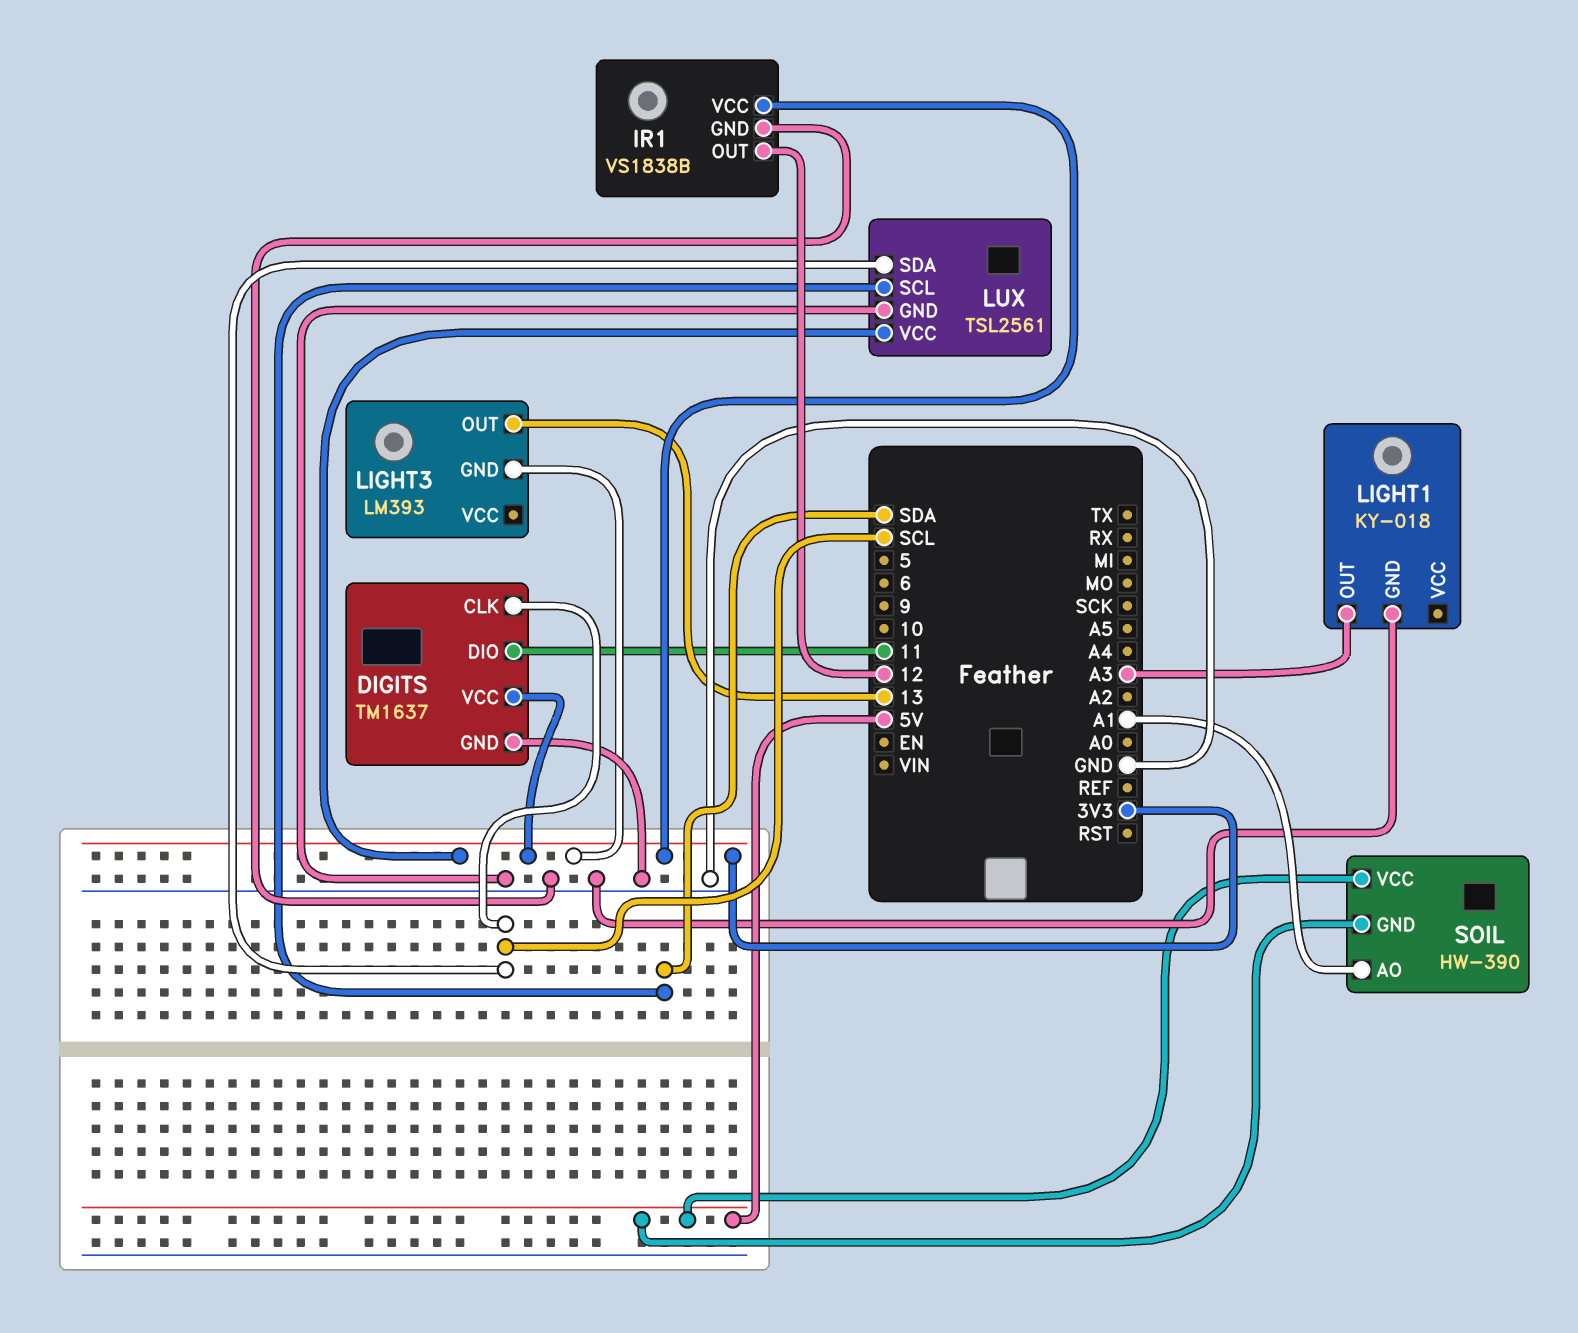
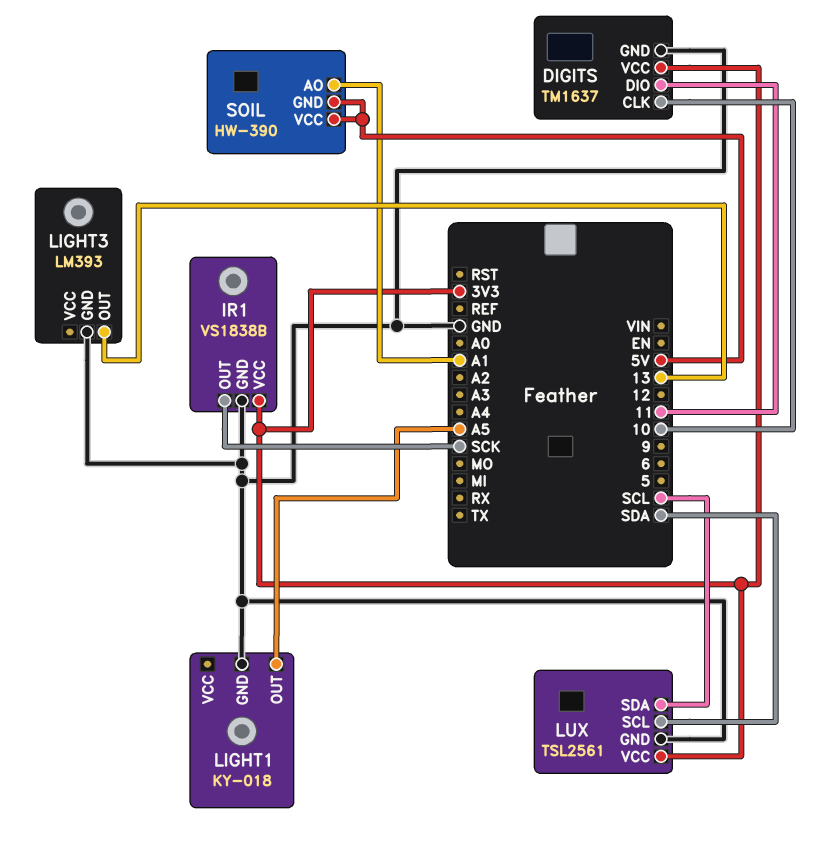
DIGITS pin CLK: SCL -> 10
IR1 pin OUT: 12 -> SCK
LIGHT1 pin OUT: A3 -> A5
LIGHT3 pin GND: 3V3 -> GND

